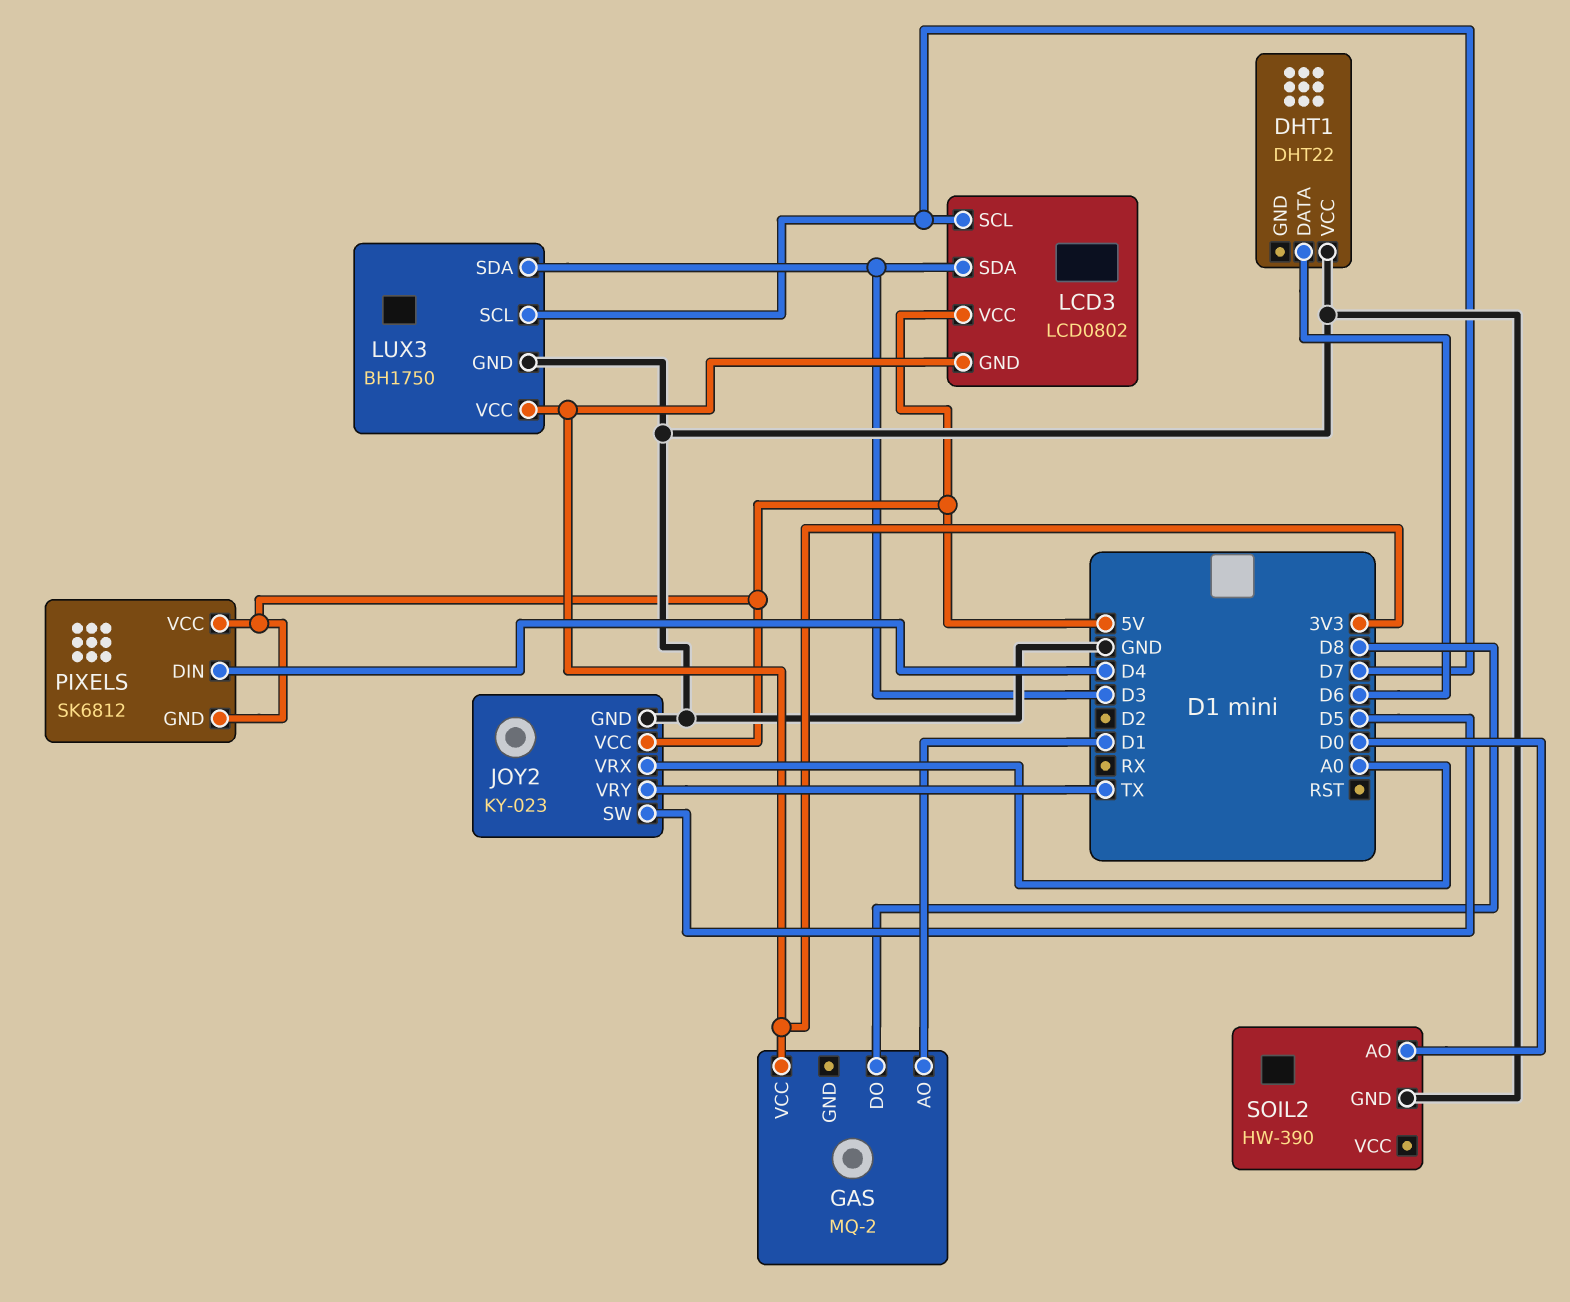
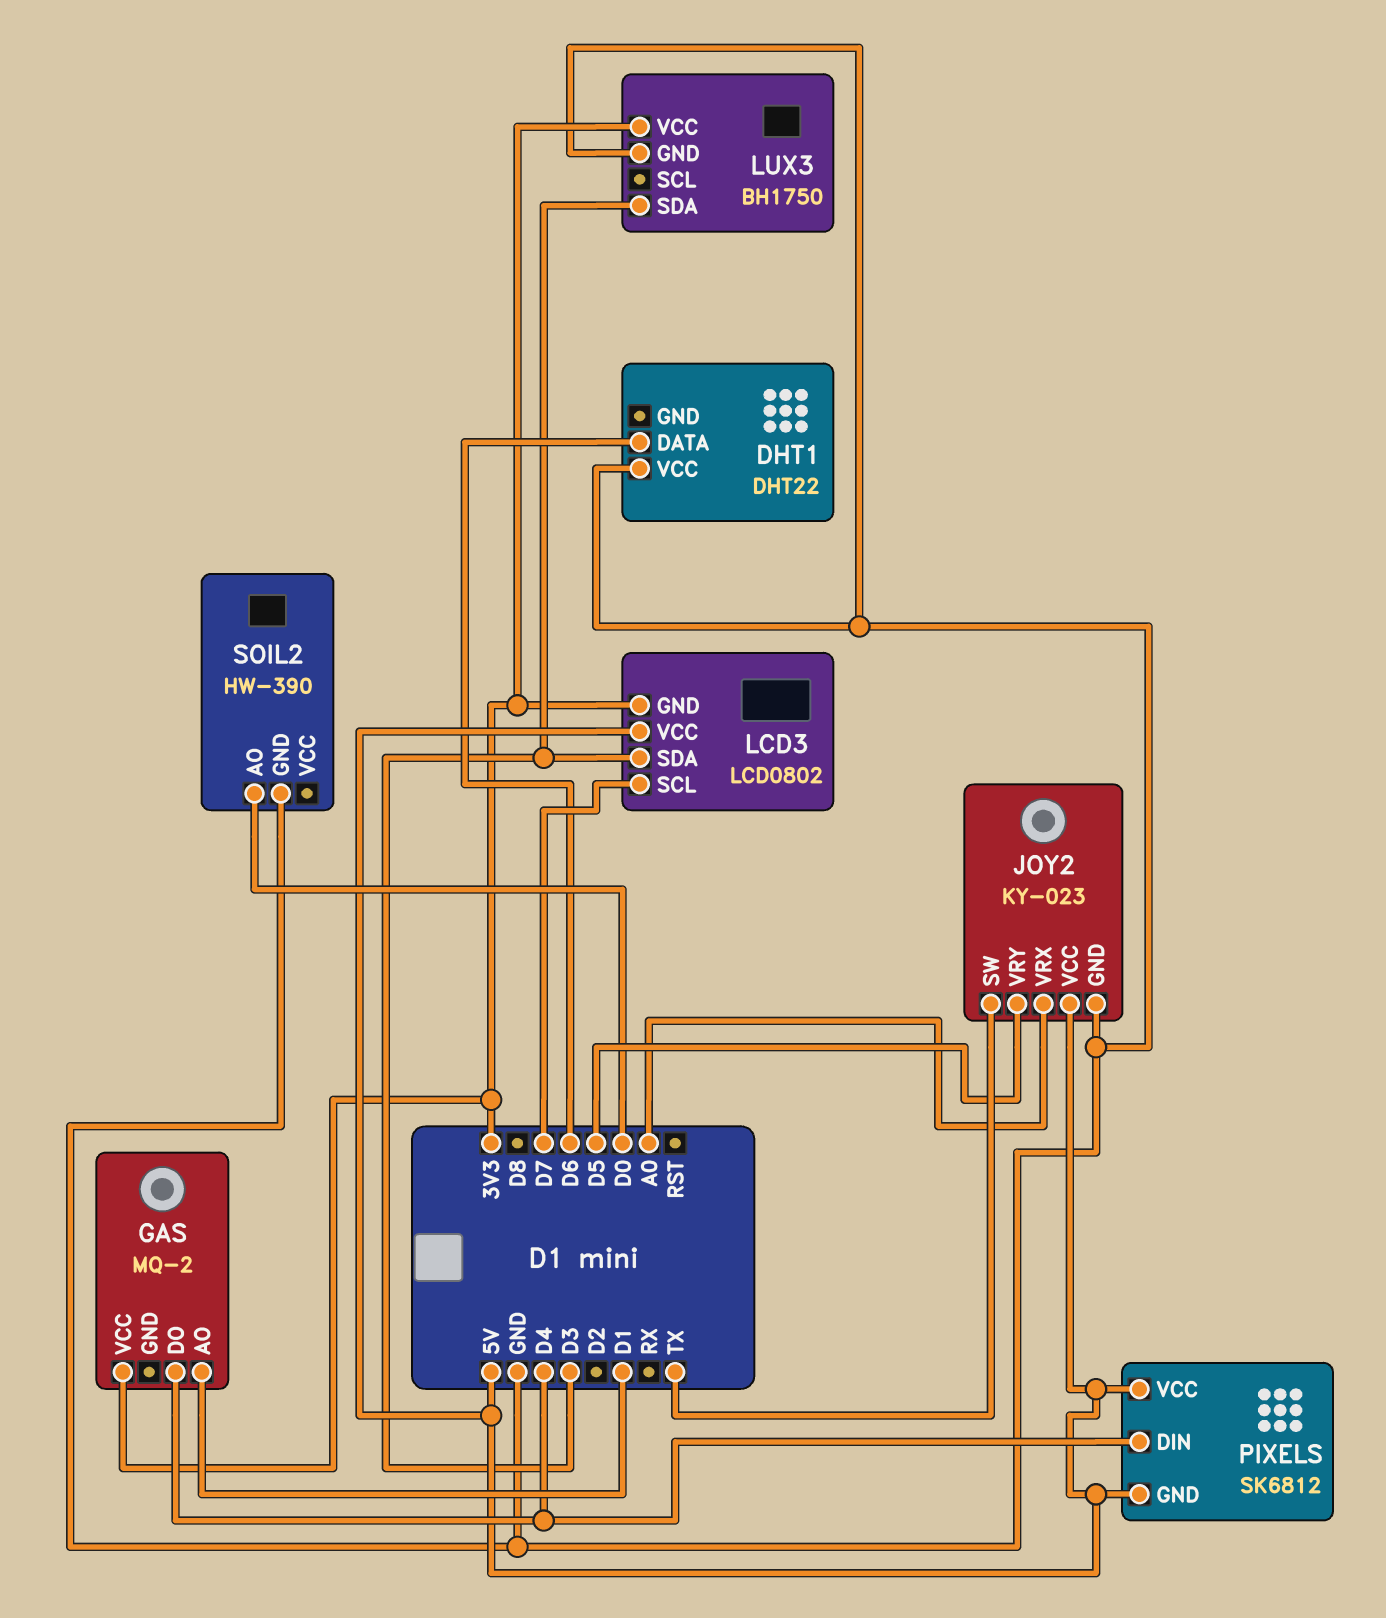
GAS pin DO: D8 -> D4
JOY2 pin SW: D5 -> TX
JOY2 pin VRY: TX -> D5
LUX3 pin SCL: D7 -> none

